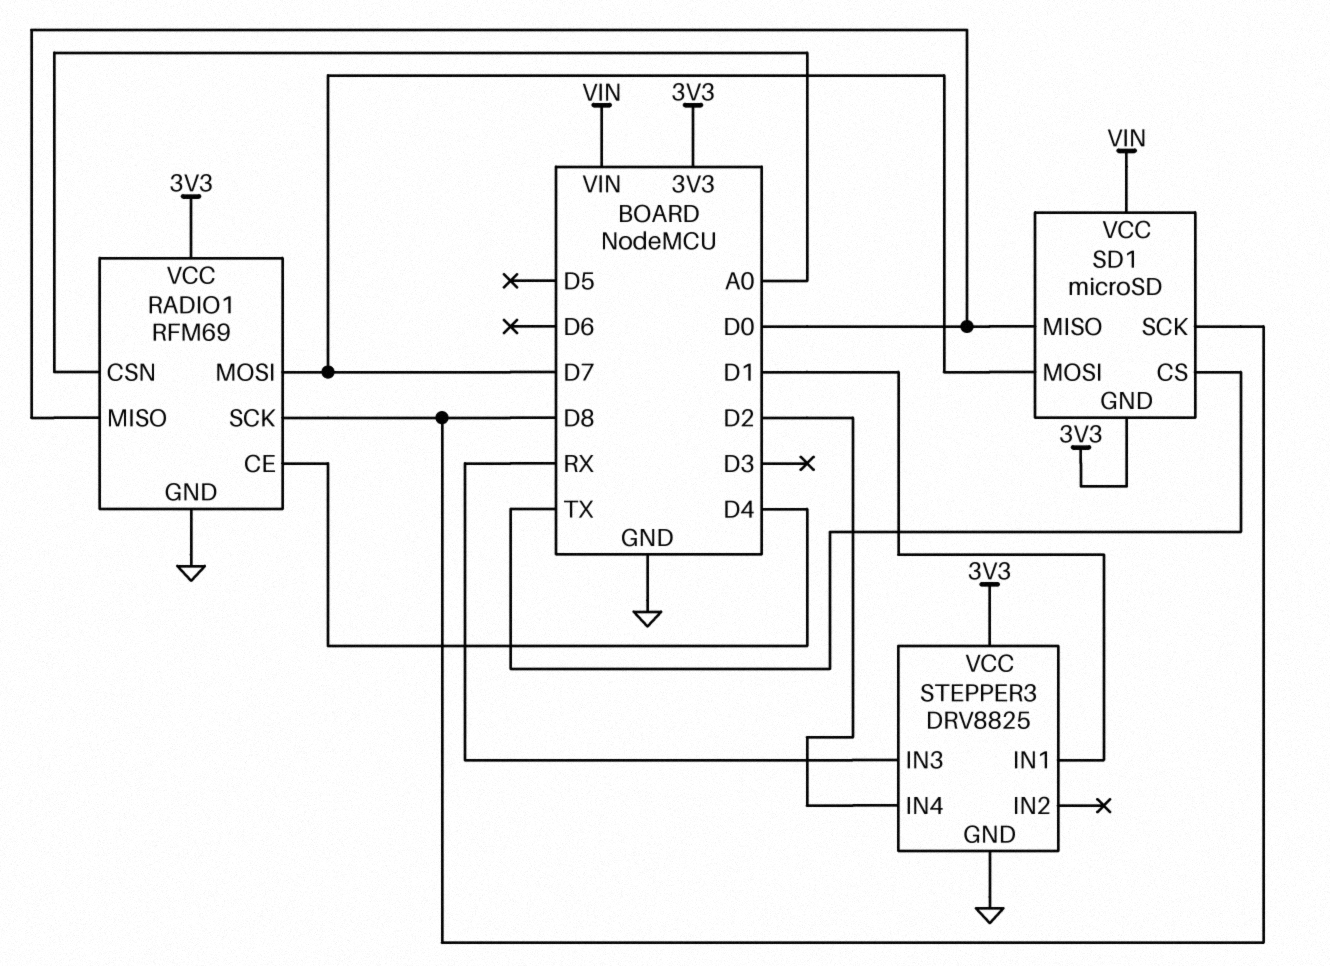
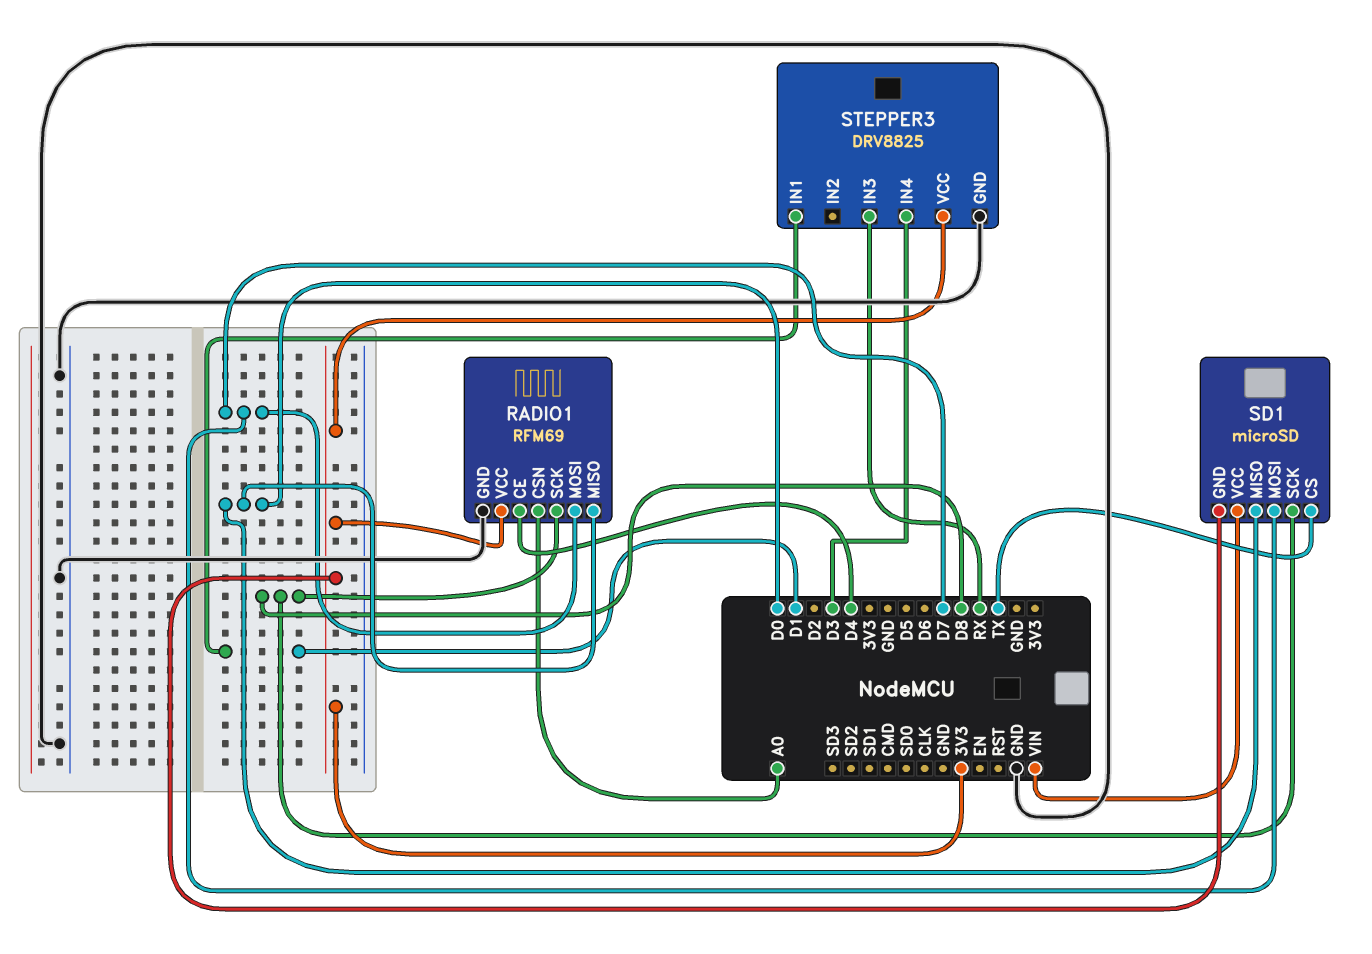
STEPPER3 pin IN4: D2 -> D3

